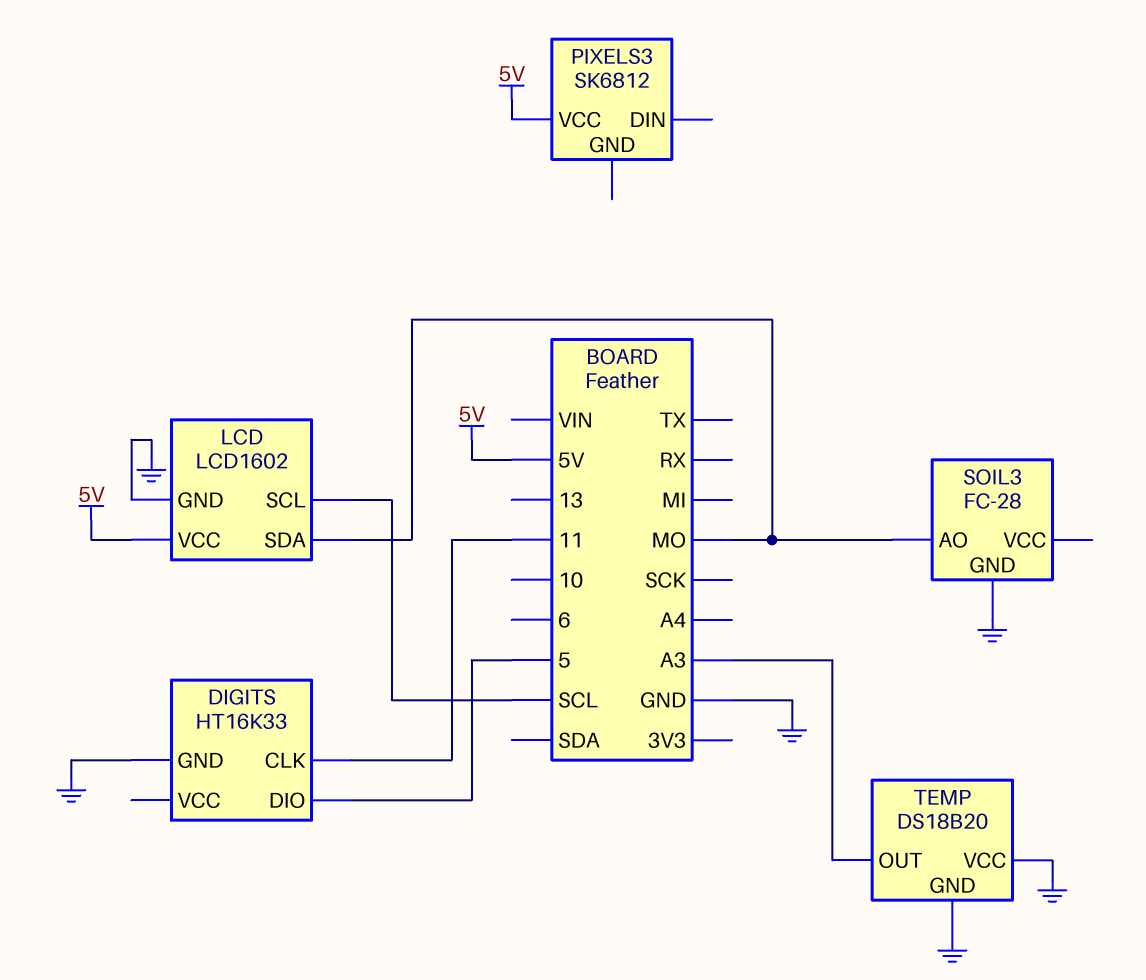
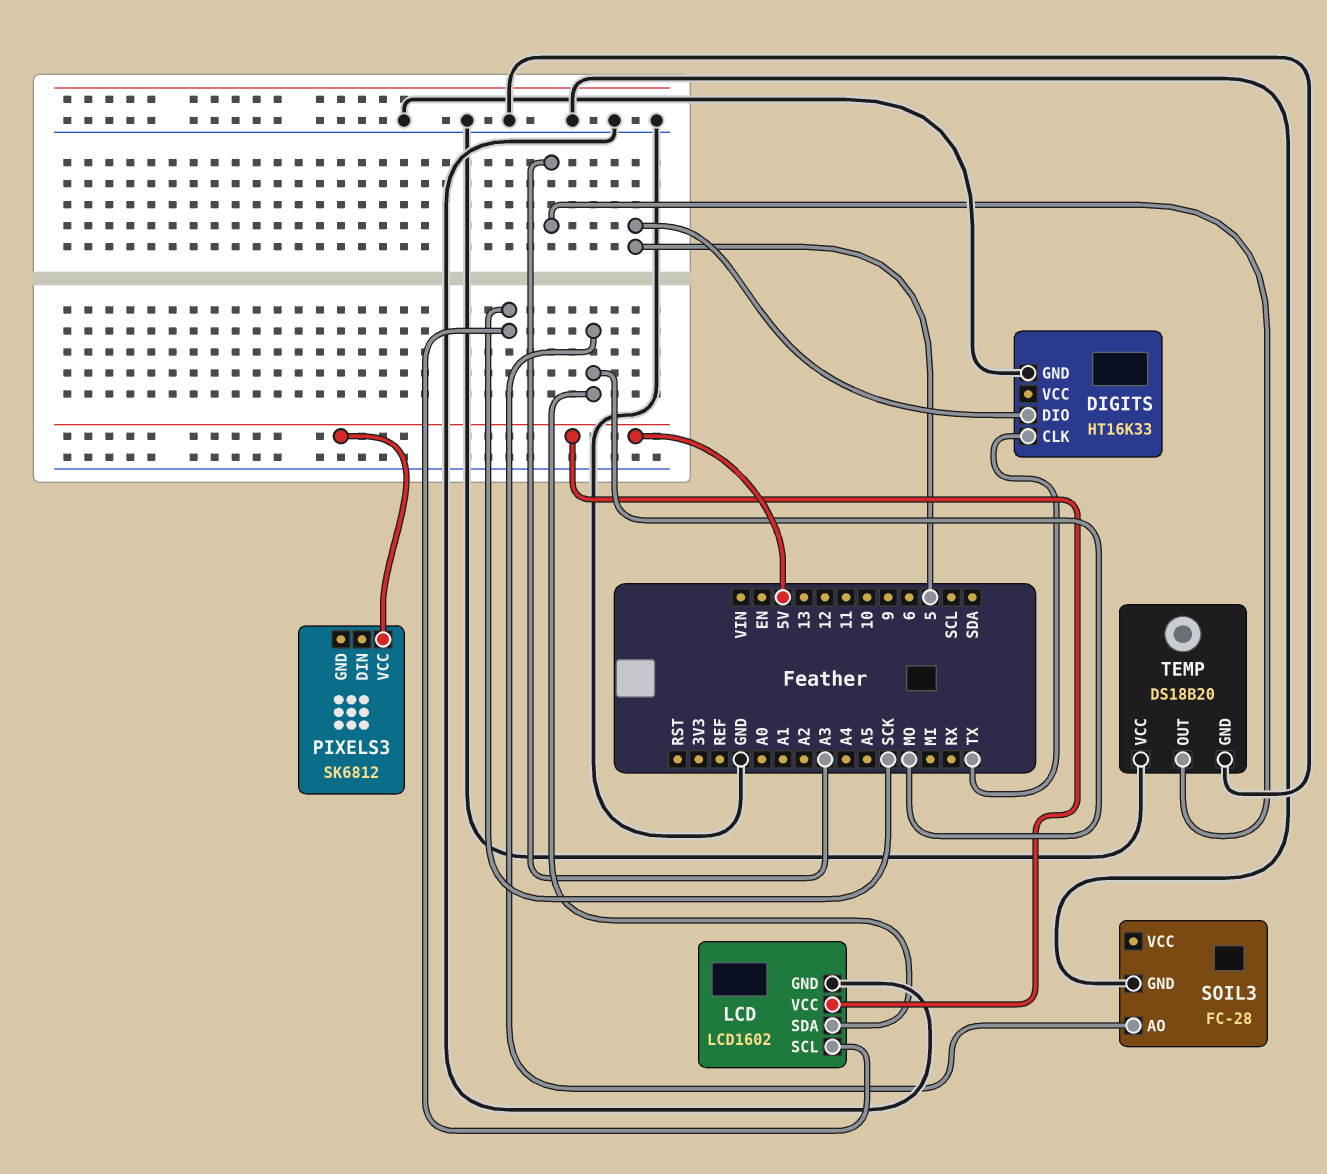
DIGITS pin CLK: 11 -> TX
LCD pin SCL: SCL -> SCK

